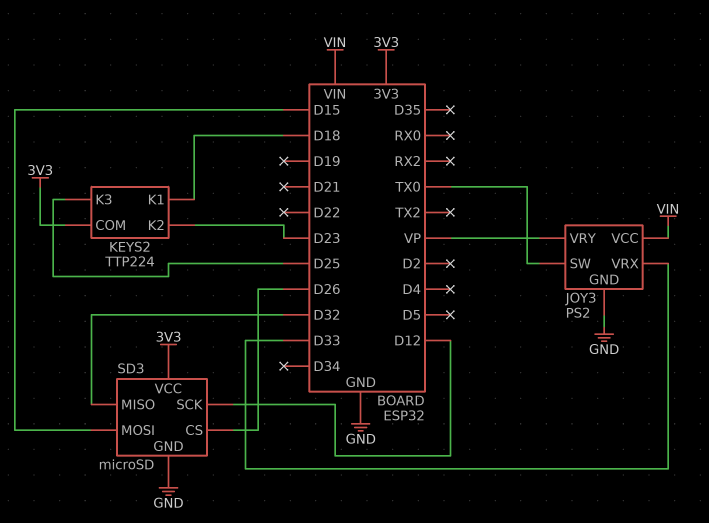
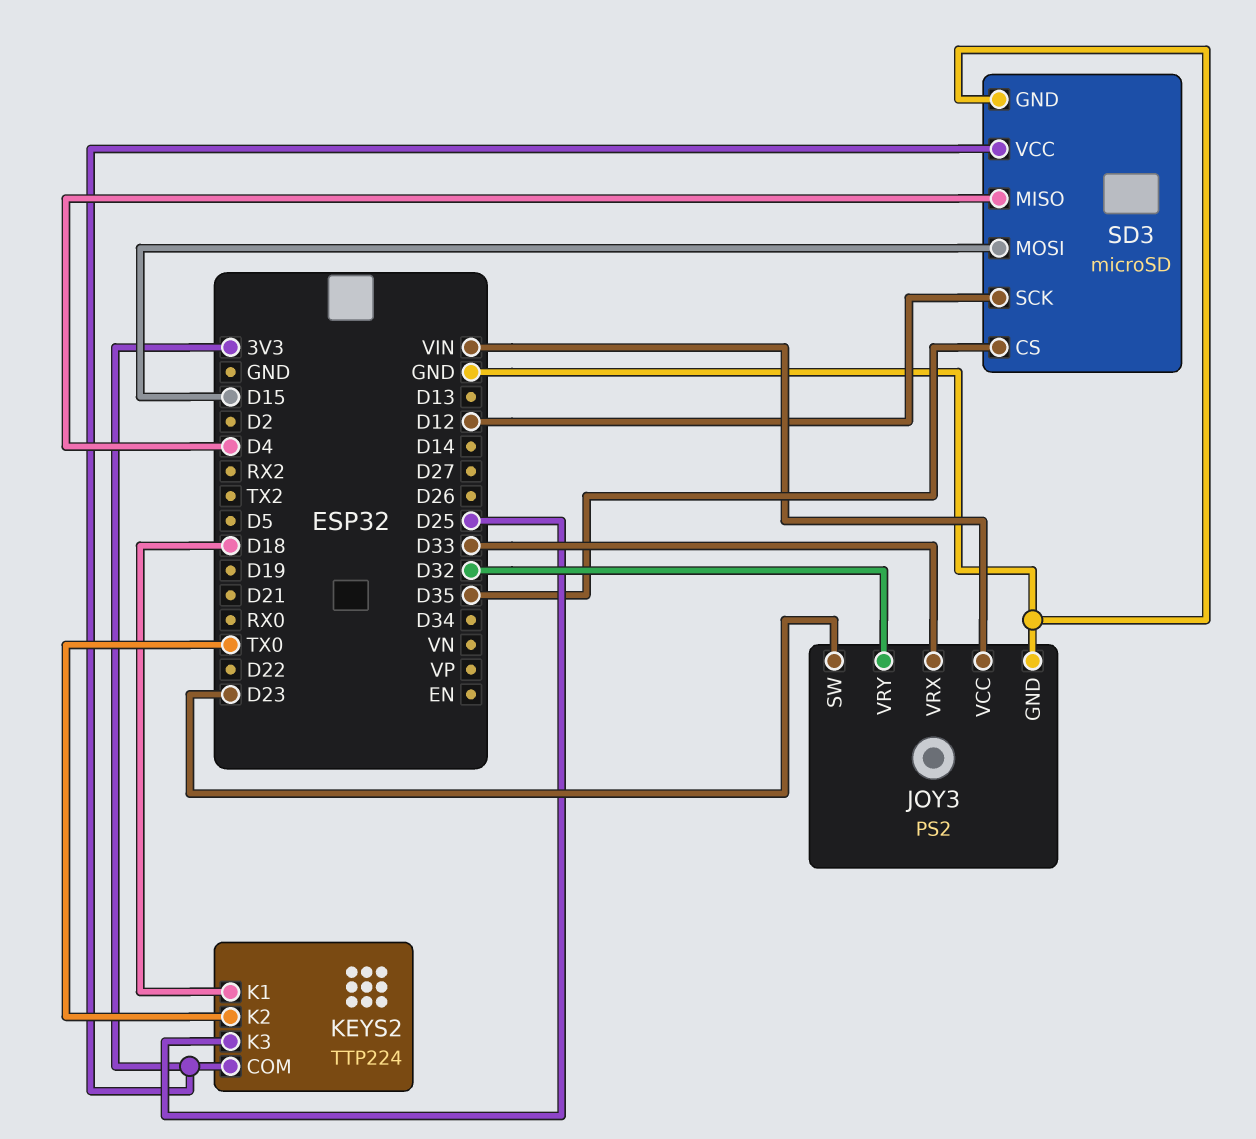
JOY3 pin SW: TX0 -> D23
JOY3 pin VRY: VP -> D32
KEYS2 pin K2: D23 -> TX0
SD3 pin CS: D26 -> D35
SD3 pin MISO: D32 -> D4

